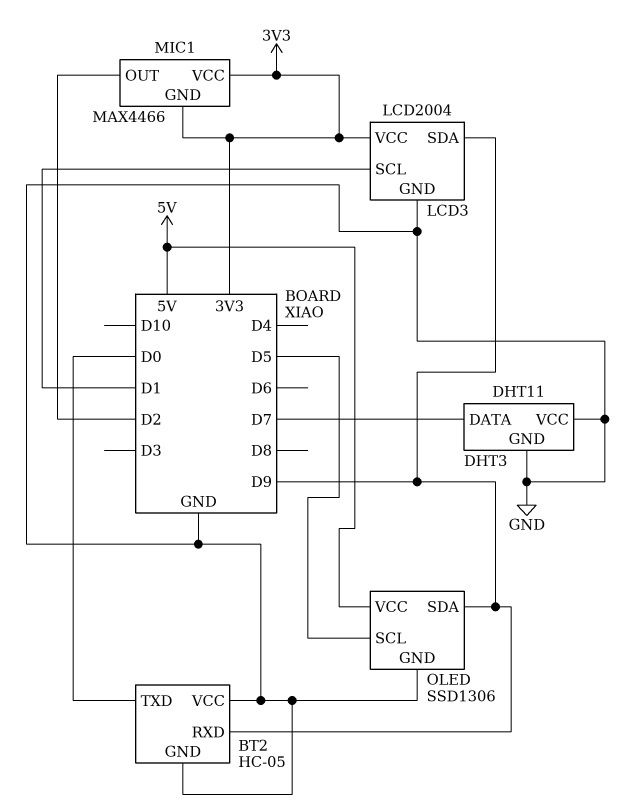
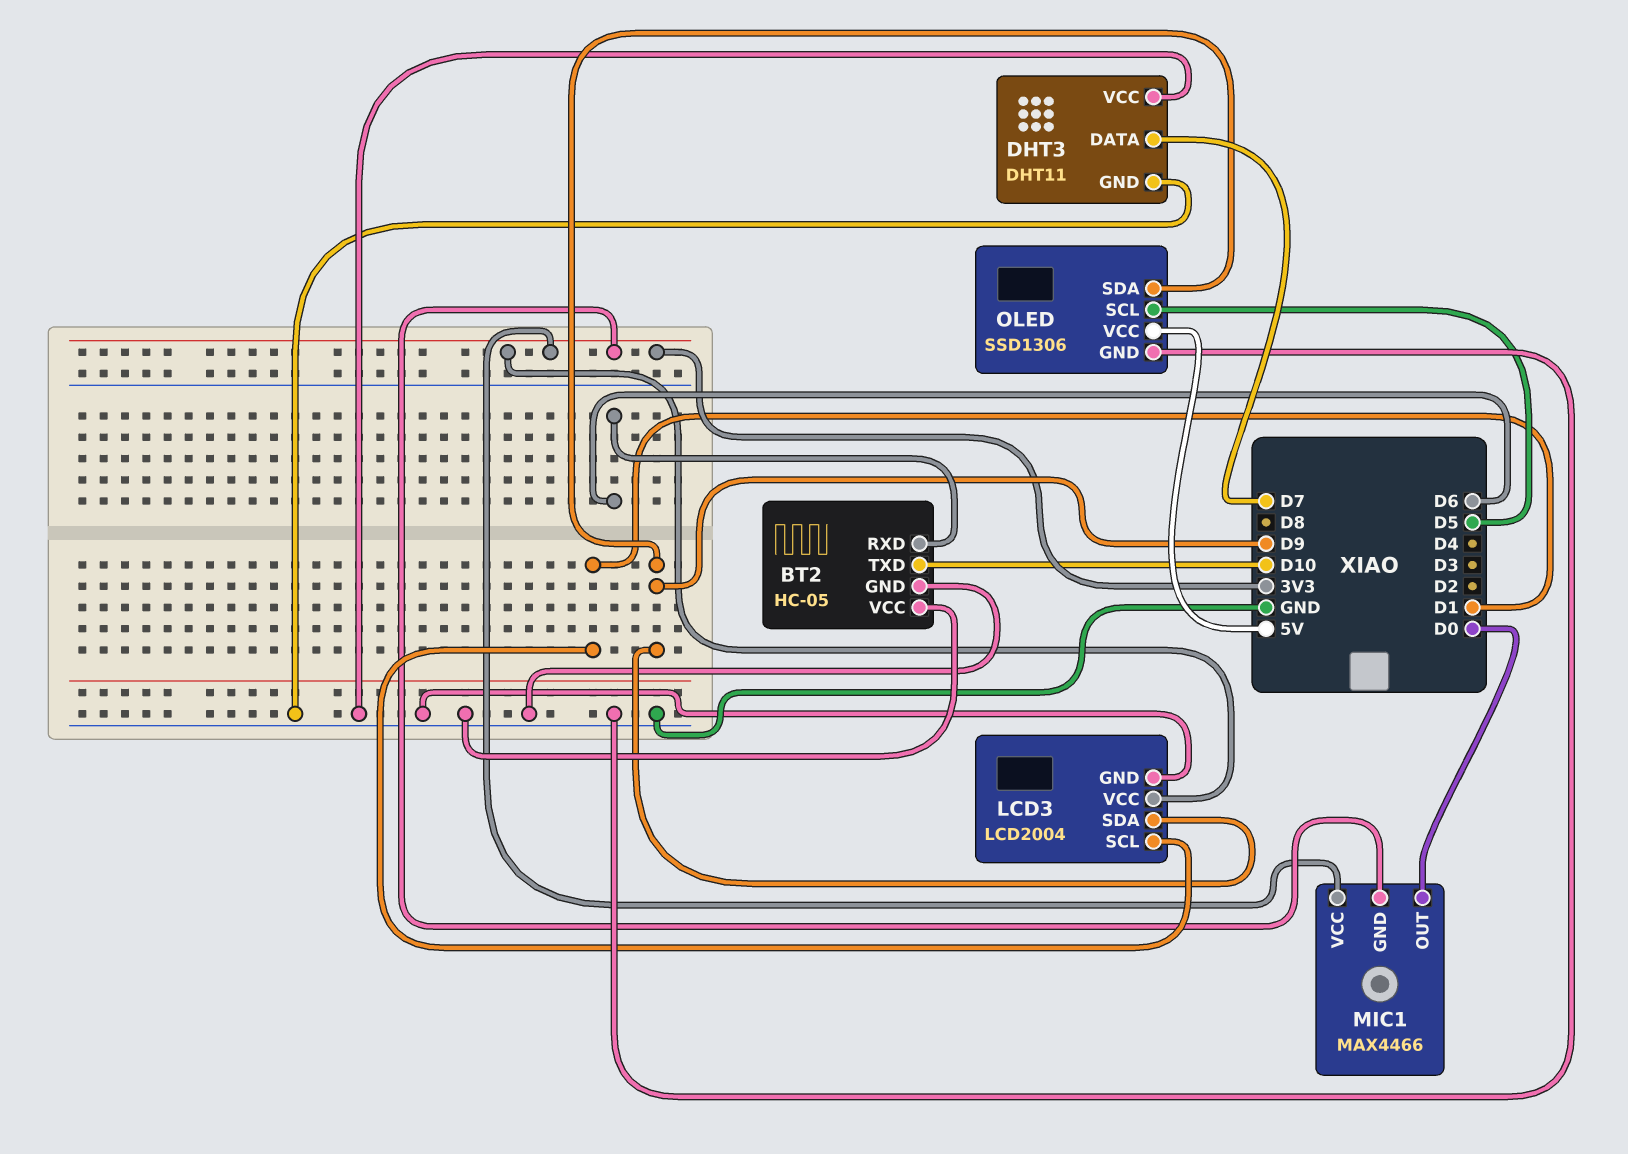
BT2 pin RXD: D9 -> D6
BT2 pin TXD: D0 -> D10
MIC1 pin OUT: D2 -> D0

